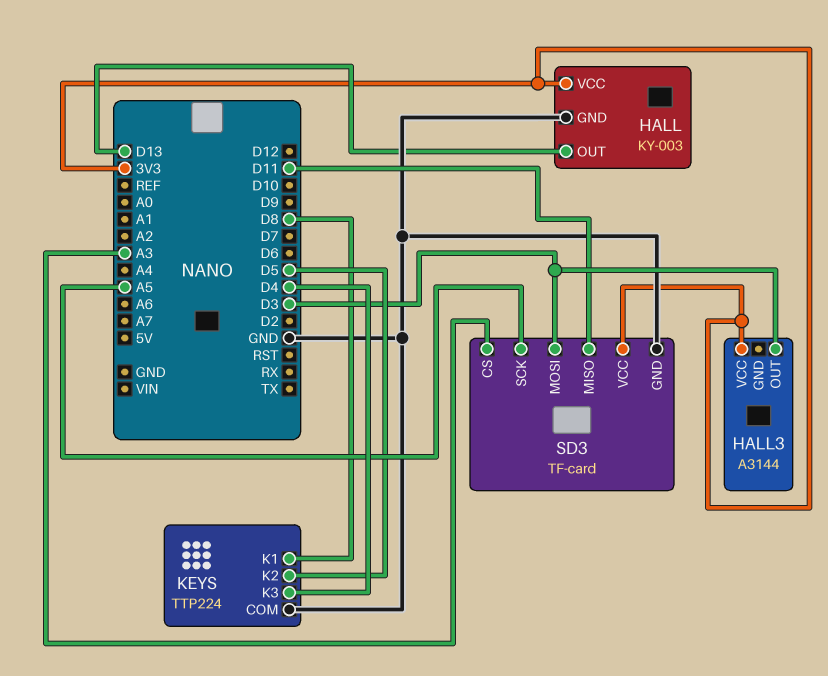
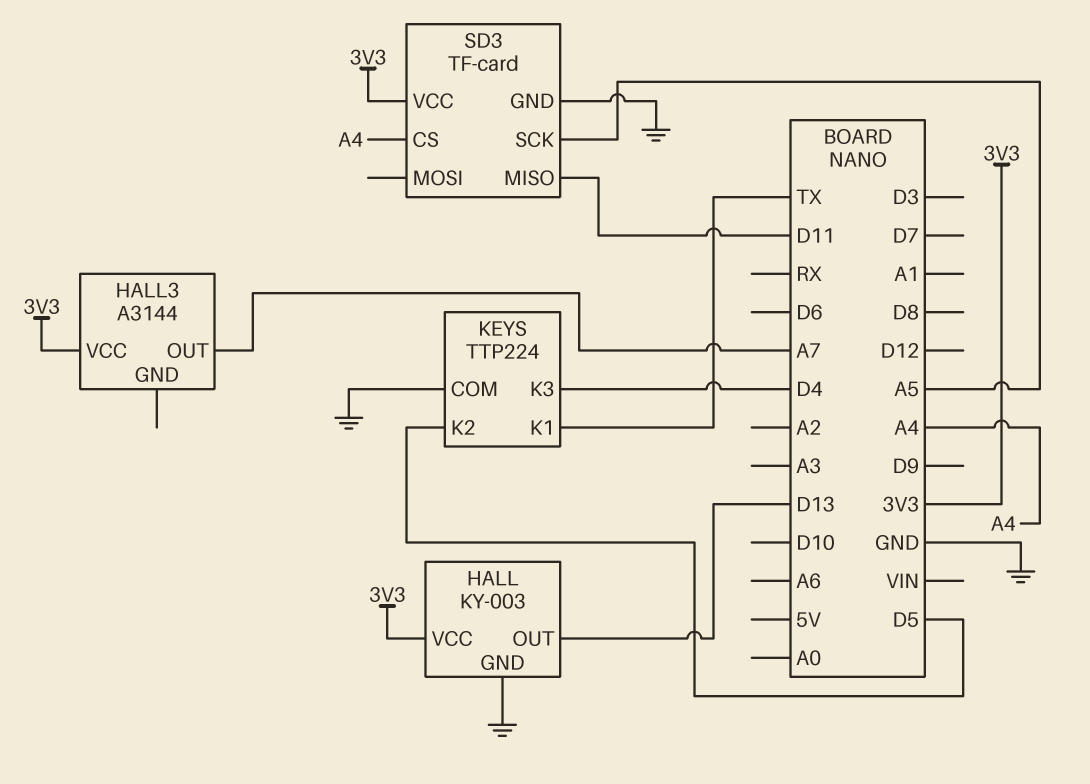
HALL3 pin OUT: D3 -> A7
KEYS pin K1: D8 -> TX
SD3 pin CS: A3 -> A4
SD3 pin MOSI: D3 -> none

